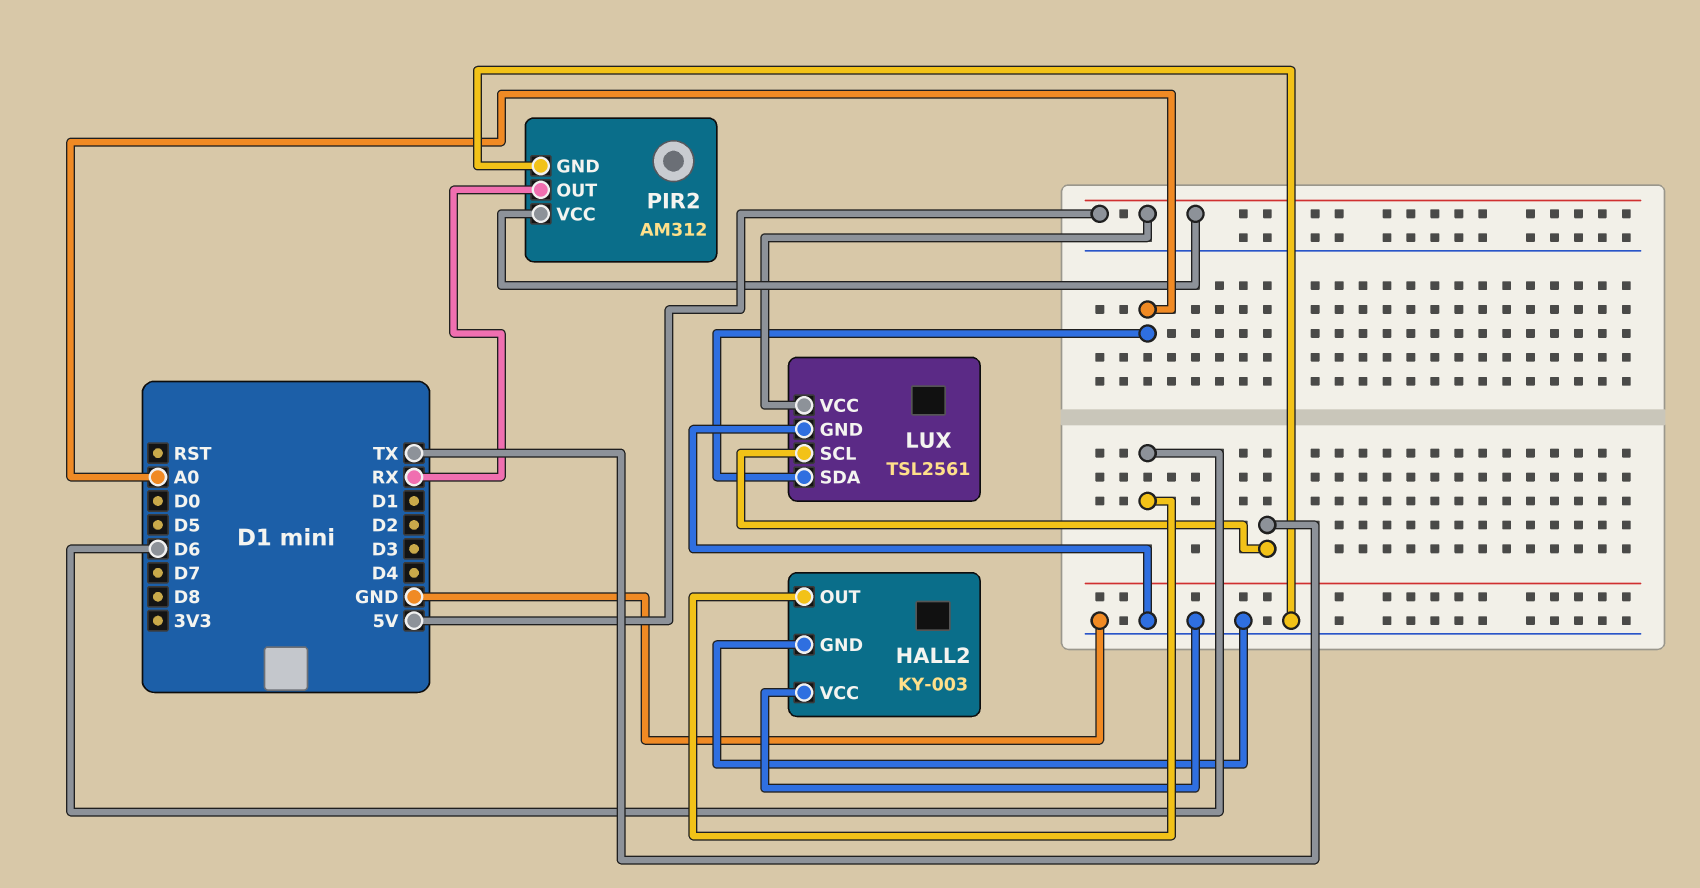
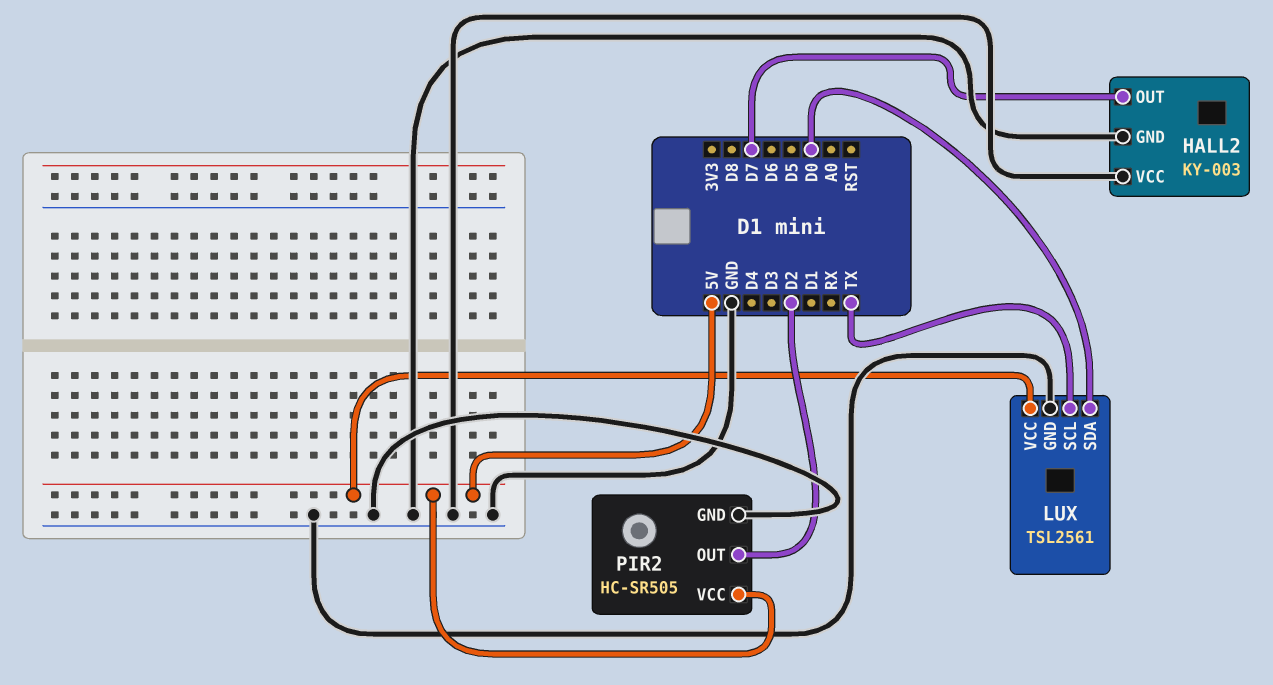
HALL2 pin OUT: D6 -> D7
LUX pin SDA: A0 -> D0
PIR2: AM312 -> HC-SR505
PIR2 pin OUT: RX -> D2

